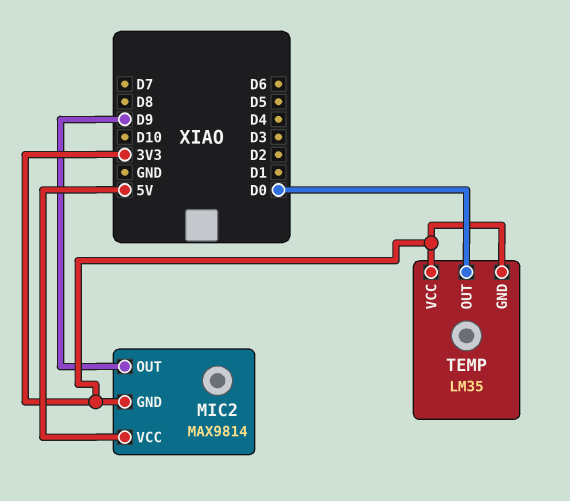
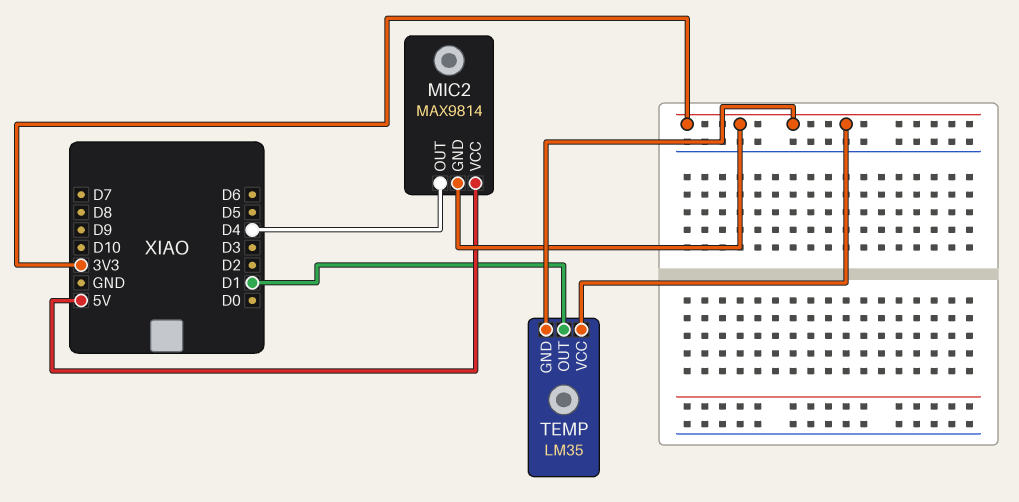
MIC2 pin OUT: D9 -> D4
TEMP pin OUT: D0 -> D1

